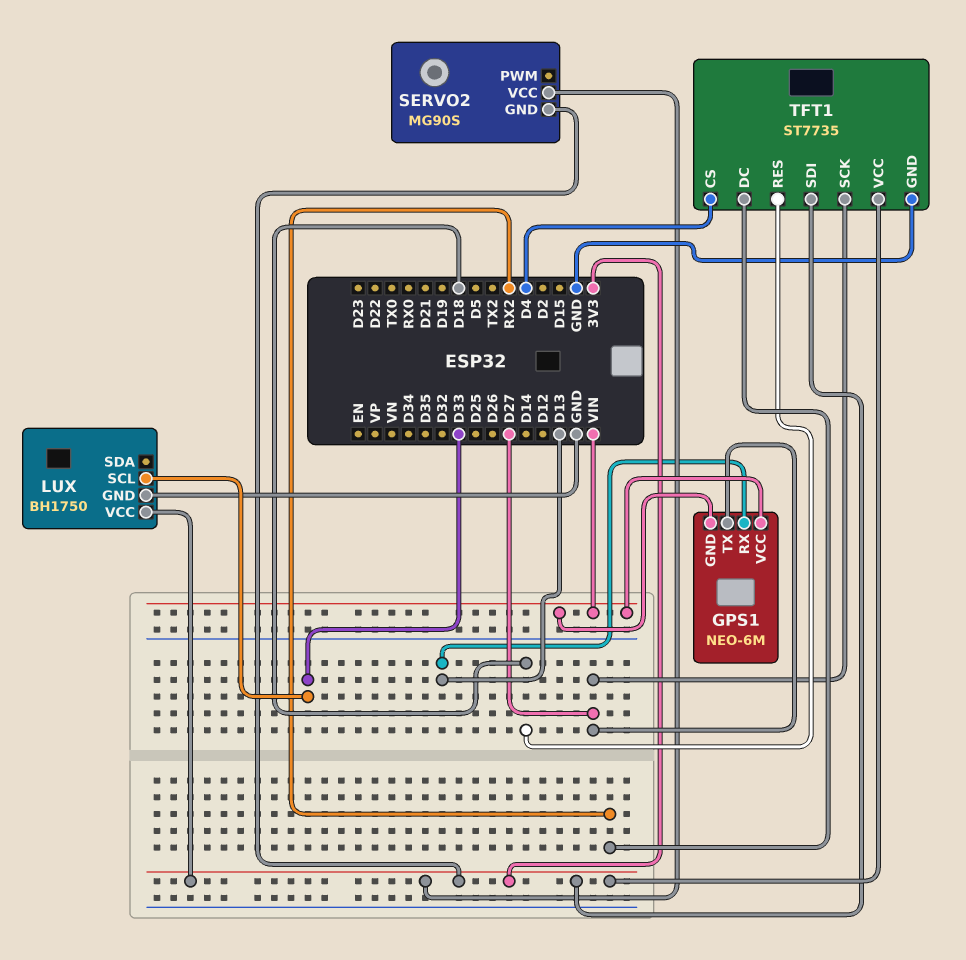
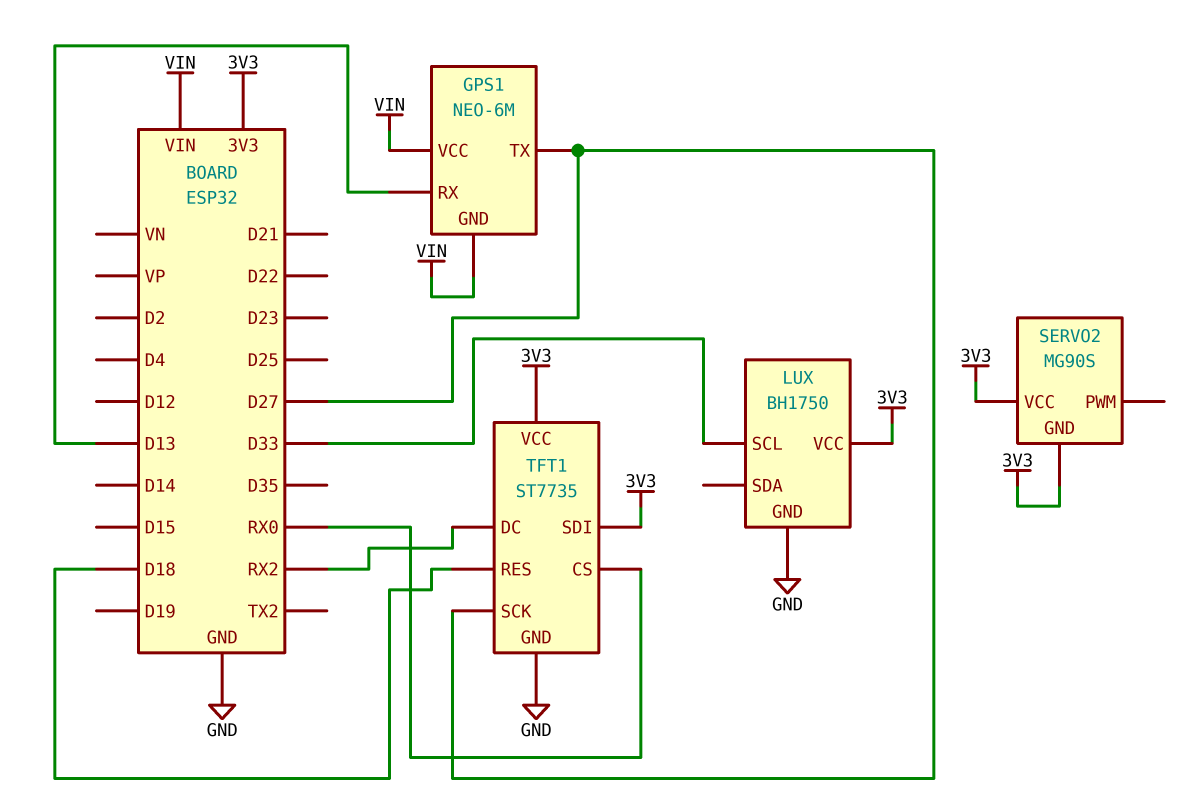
TFT1 pin CS: D4 -> RX0

